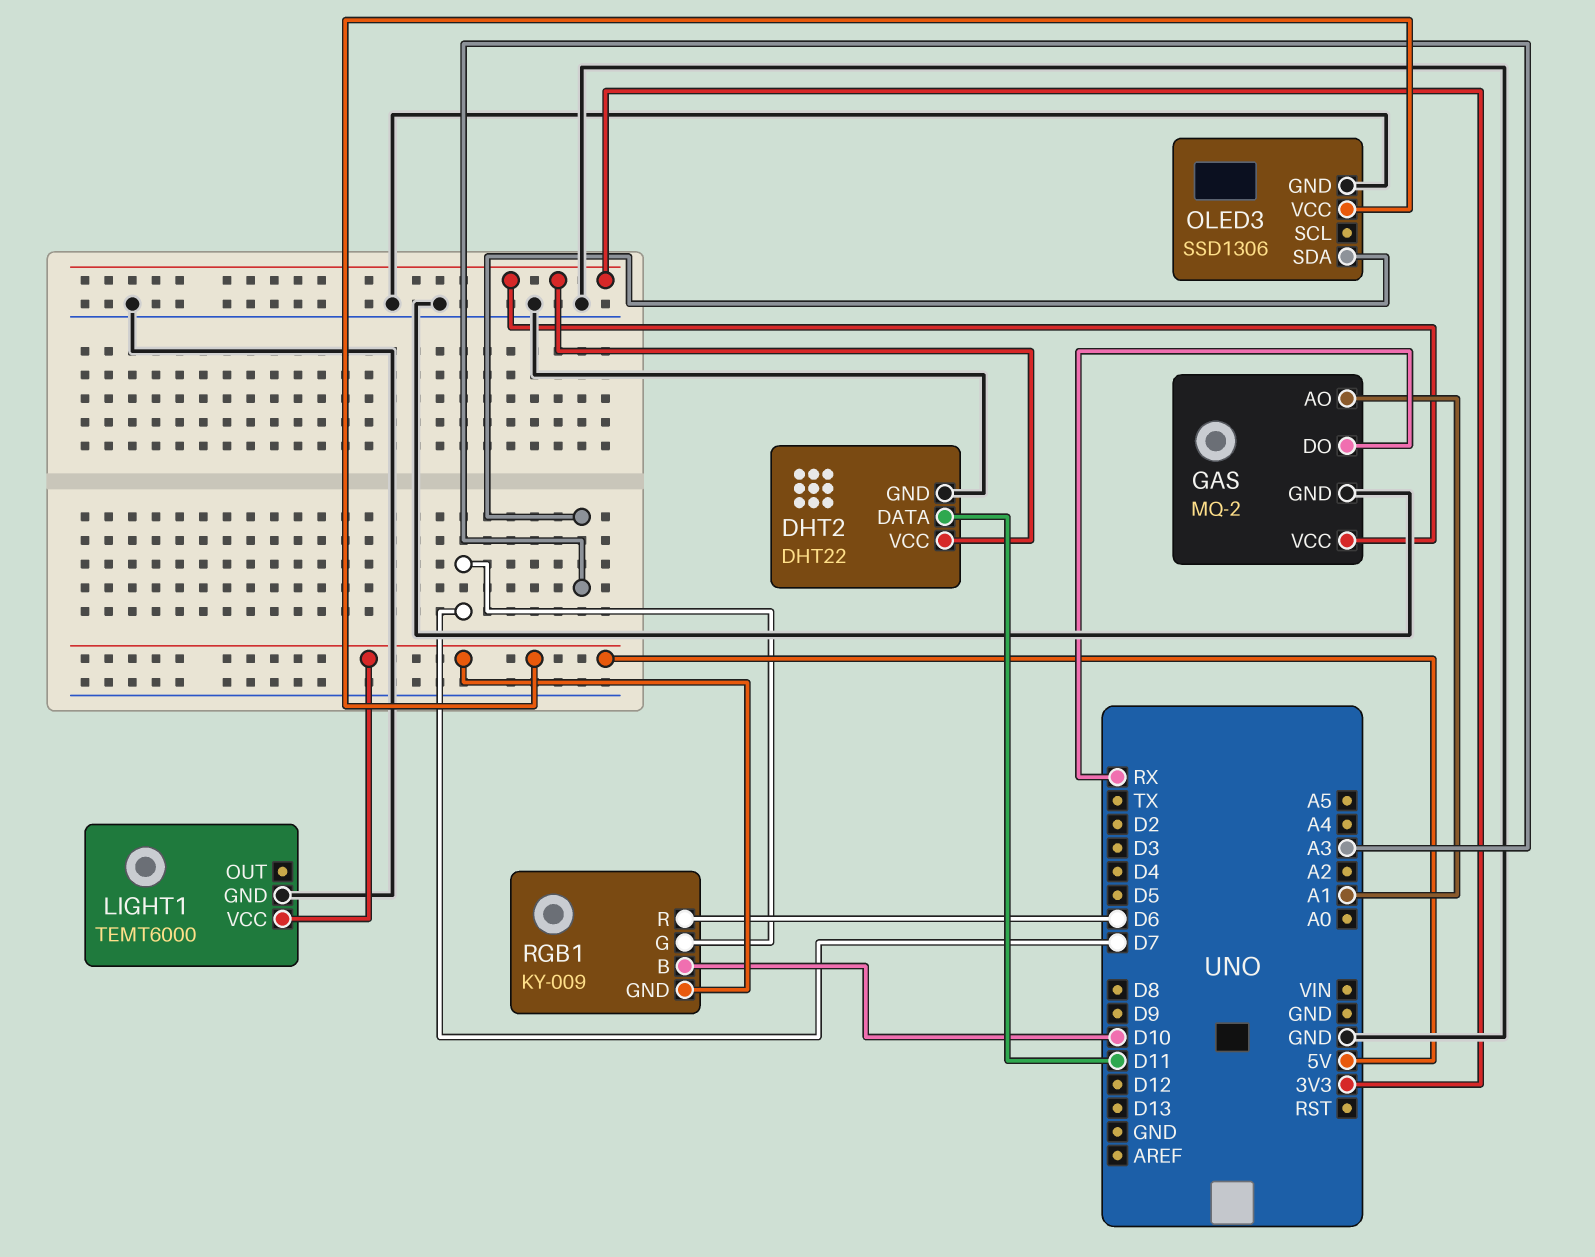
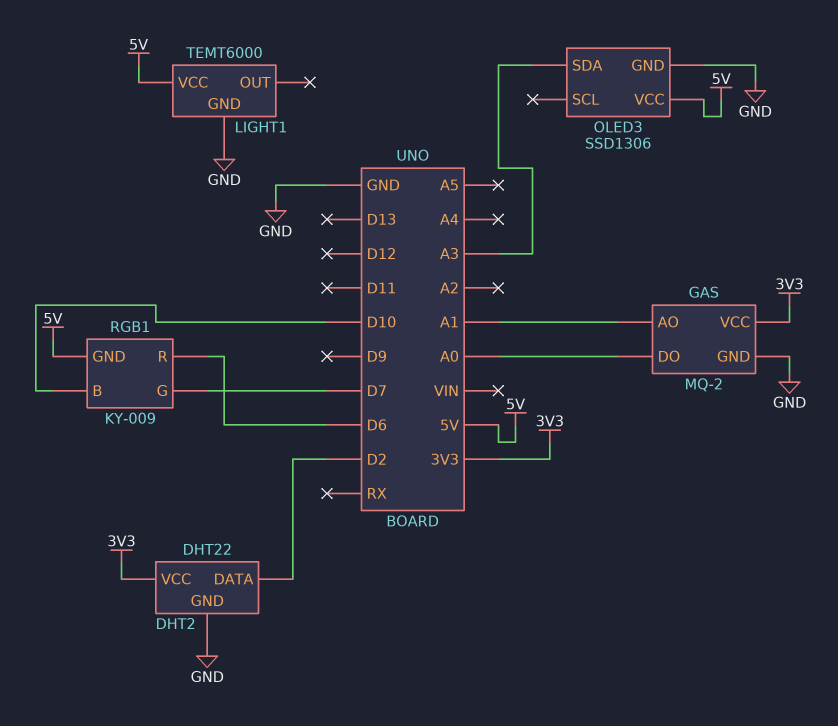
DHT2 pin DATA: D11 -> D2
GAS pin DO: RX -> A0

